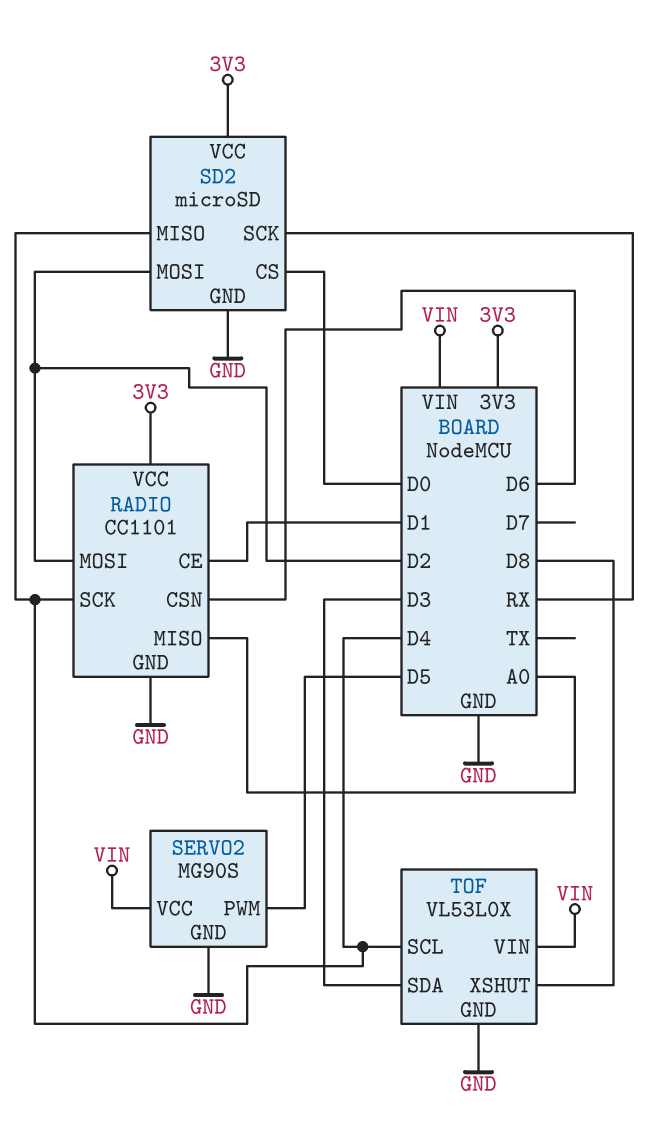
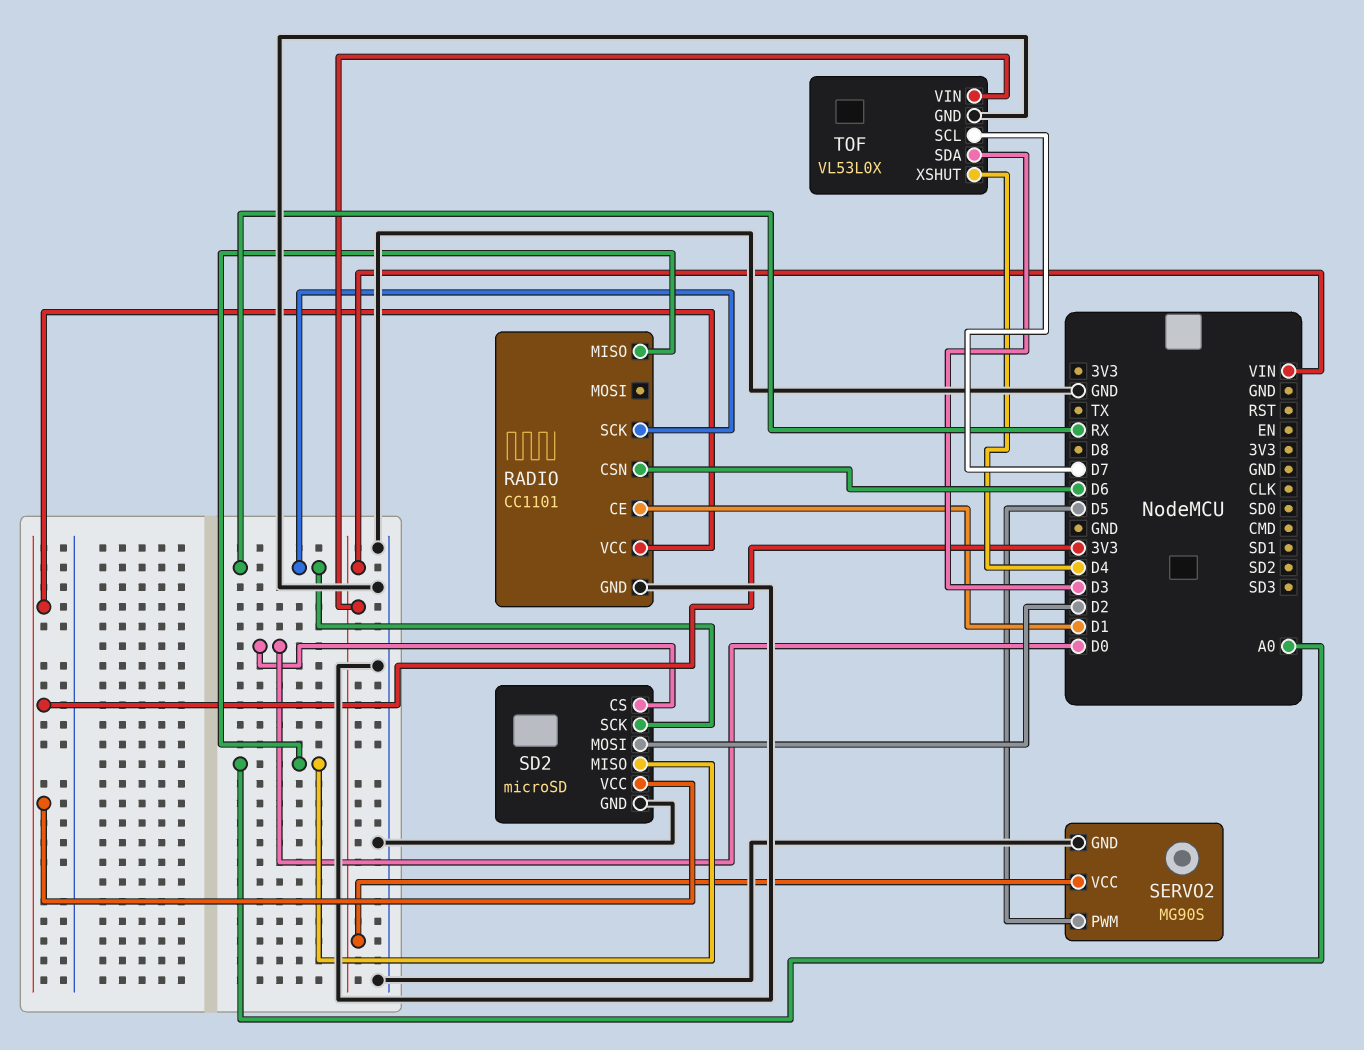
RADIO pin MOSI: D2 -> none
RADIO pin SCK: D4 -> RX
SD2 pin MISO: D4 -> A0
TOF pin SCL: D4 -> D7
TOF pin XSHUT: D8 -> D4

